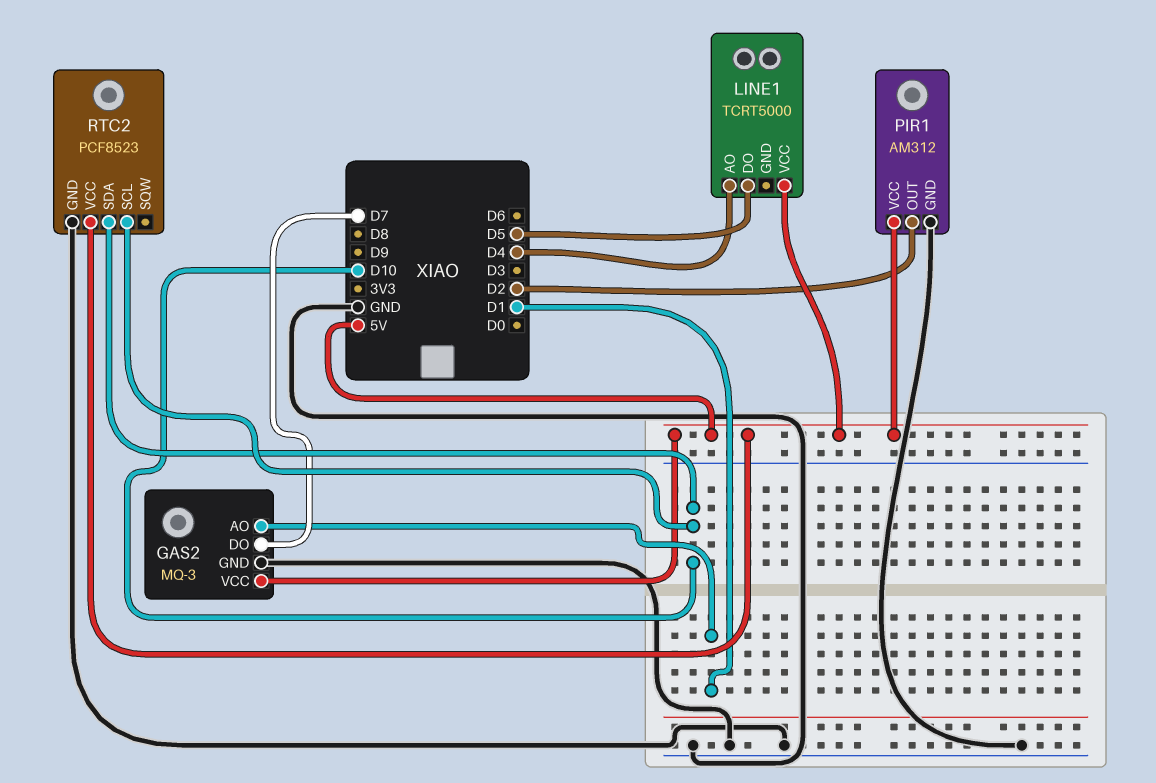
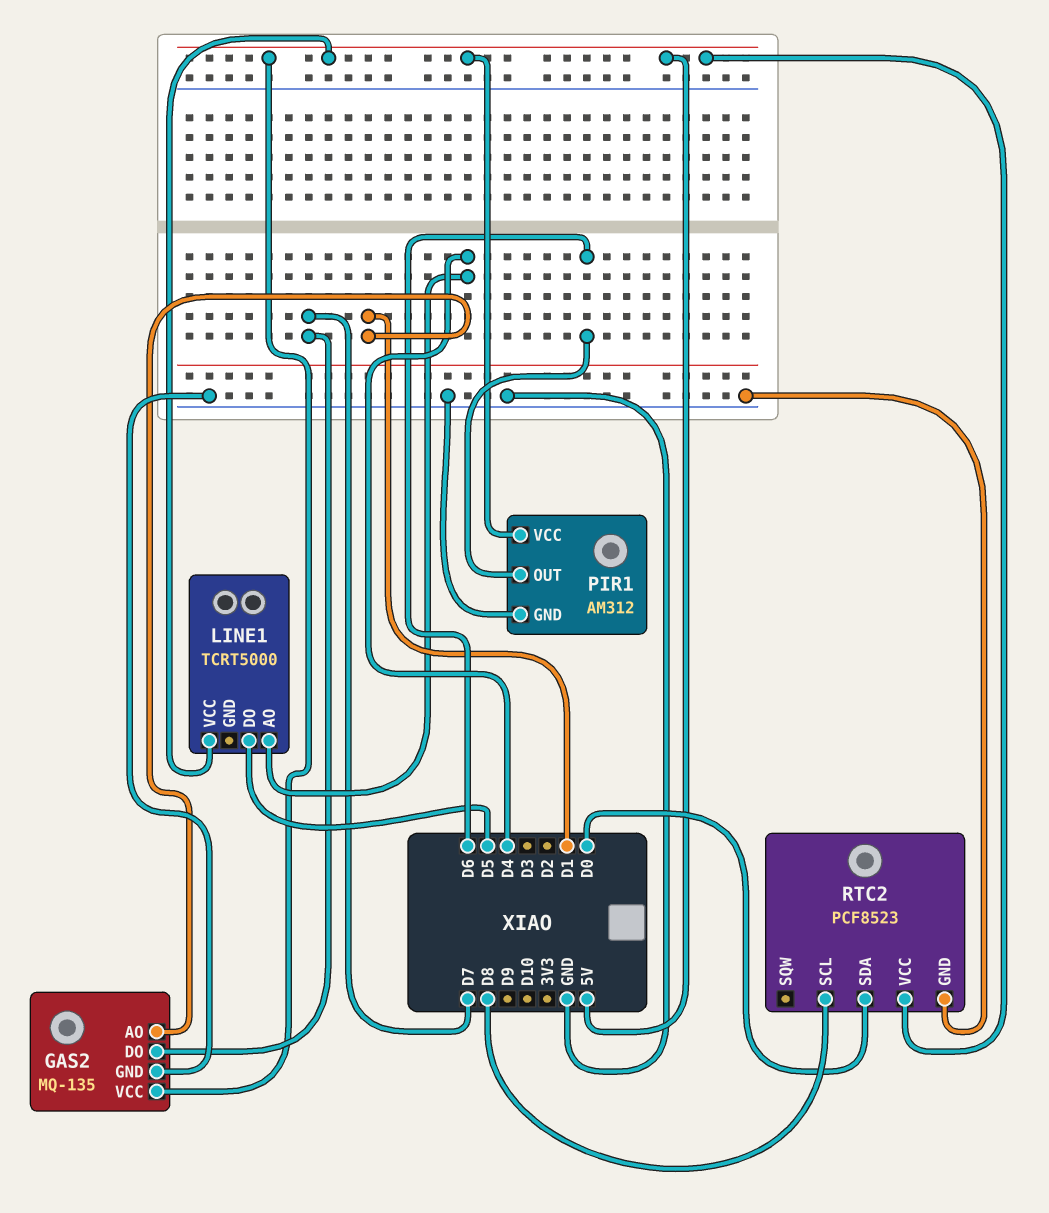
GAS2: MQ-3 -> MQ-135
PIR1 pin OUT: D2 -> D6
RTC2 pin SCL: D10 -> D8
RTC2 pin SDA: D10 -> D0

